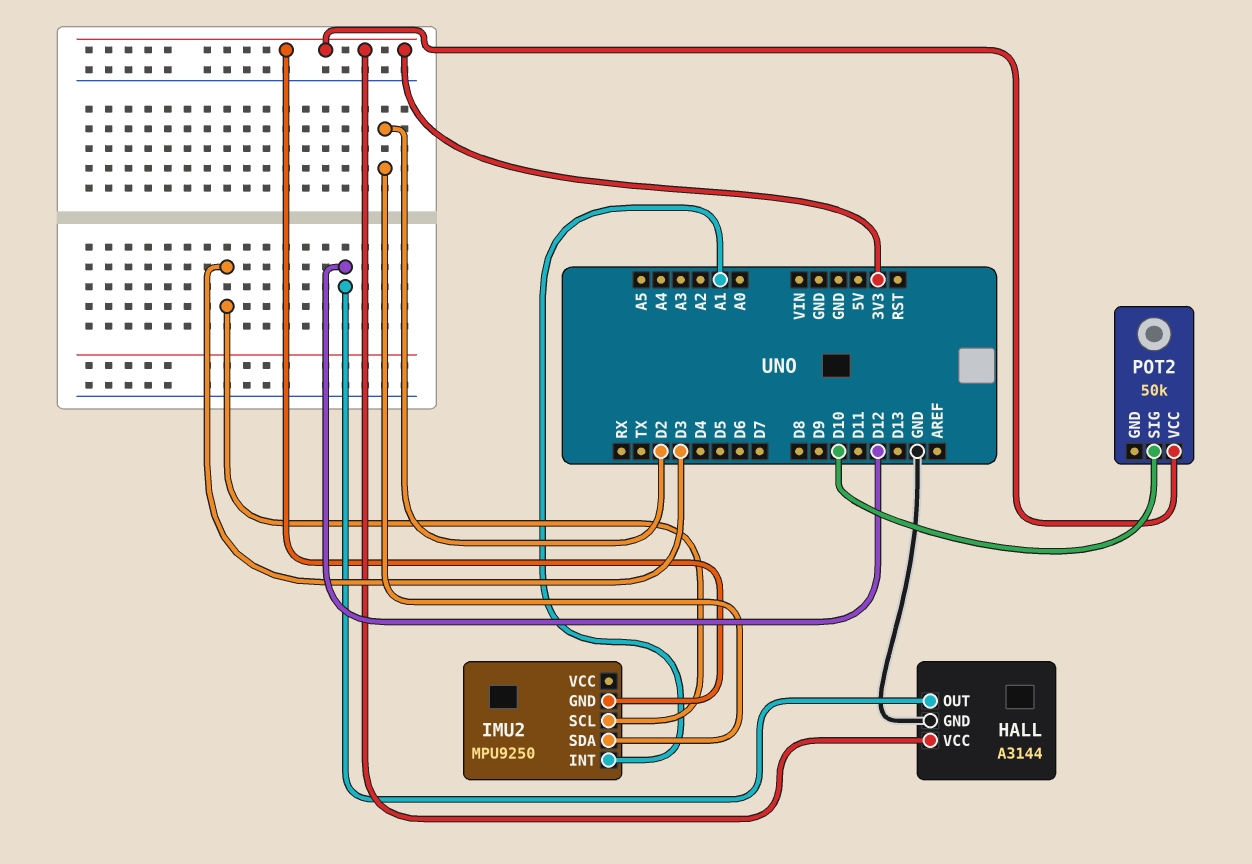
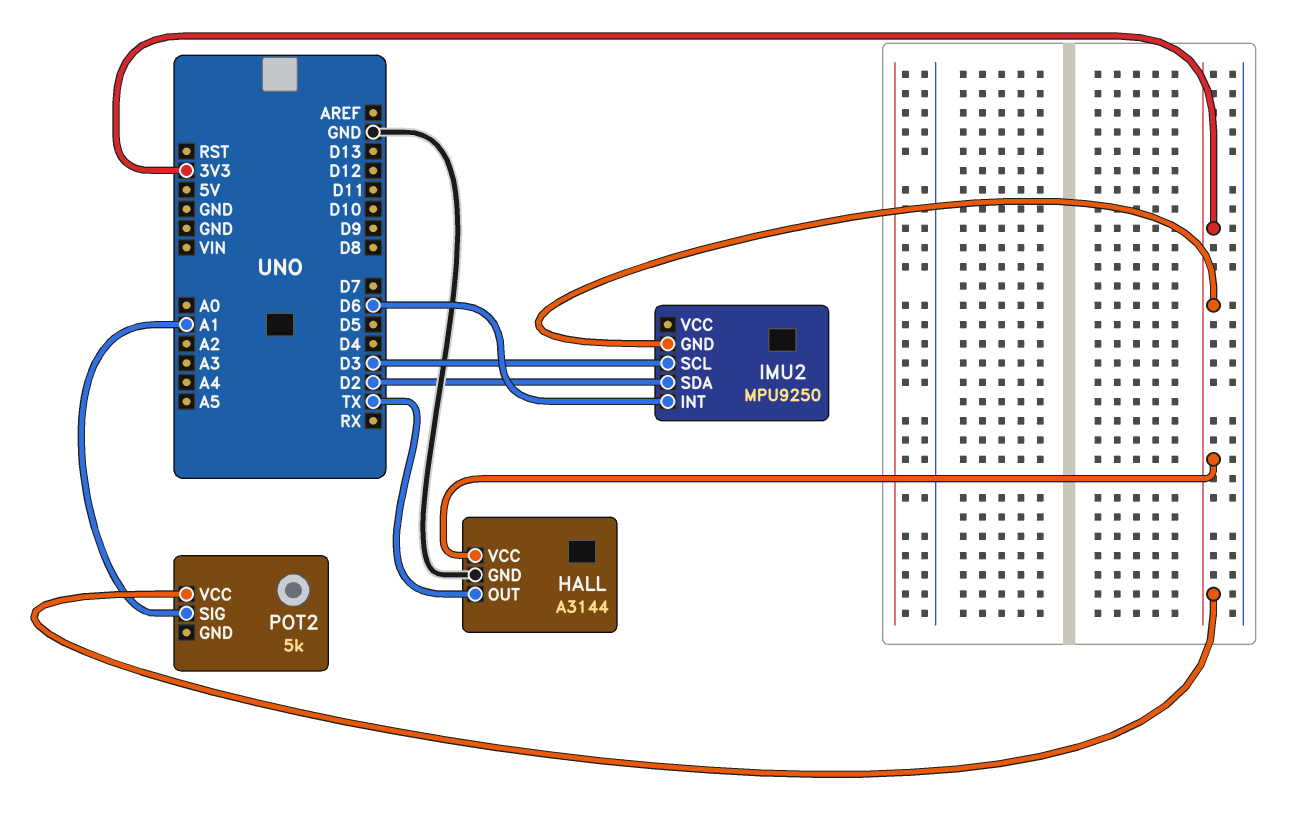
HALL pin OUT: D12 -> TX
IMU2 pin INT: A1 -> D6
POT2: 50k -> 5k
POT2 pin SIG: D10 -> A1

